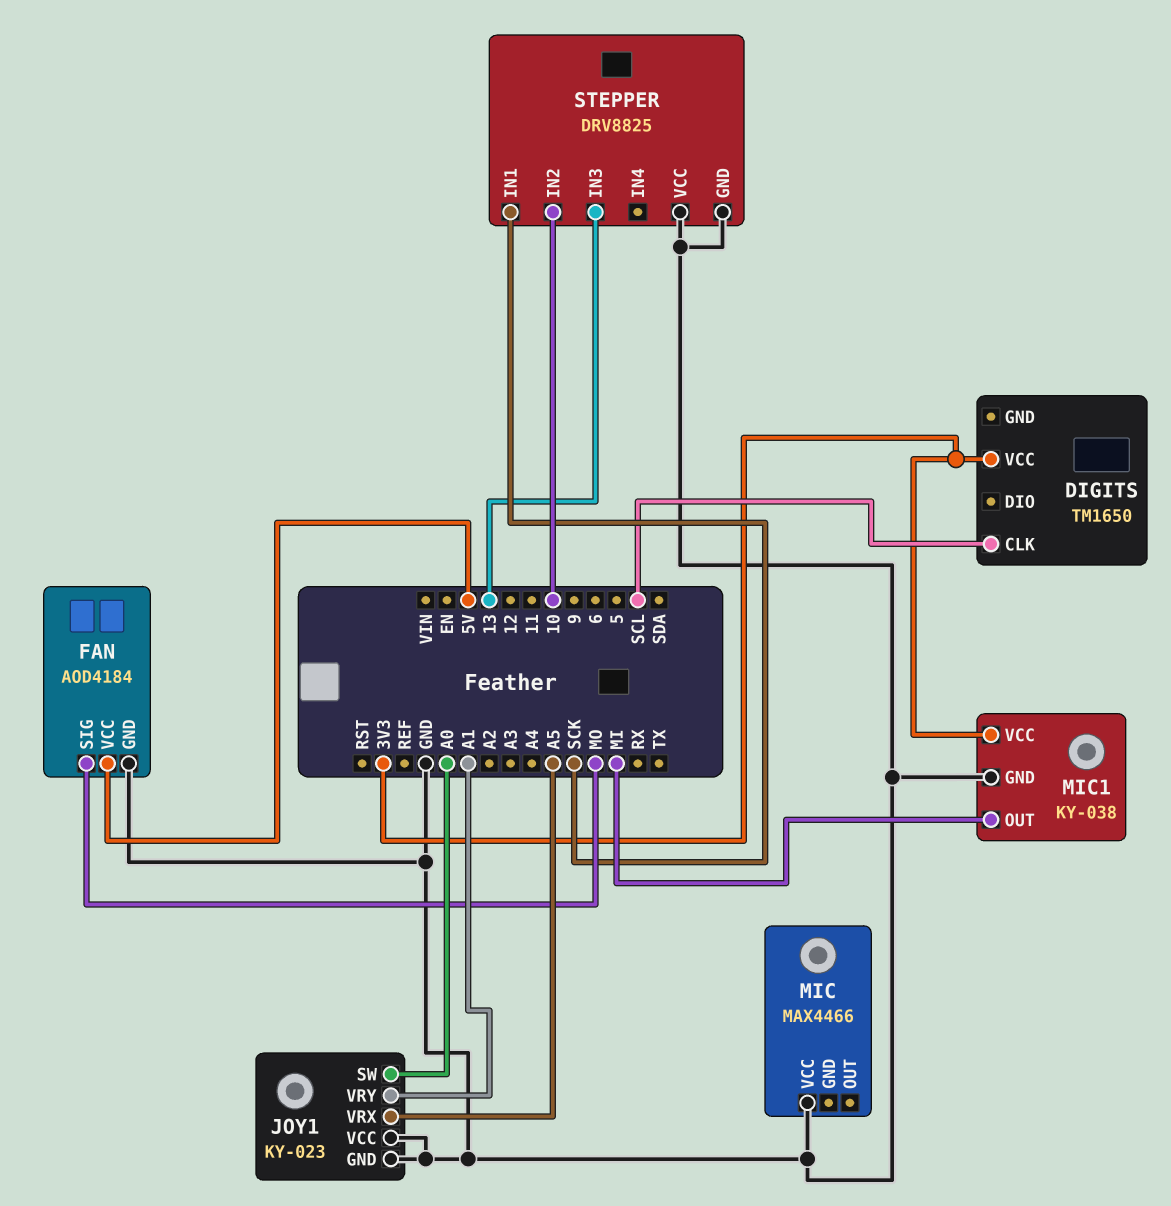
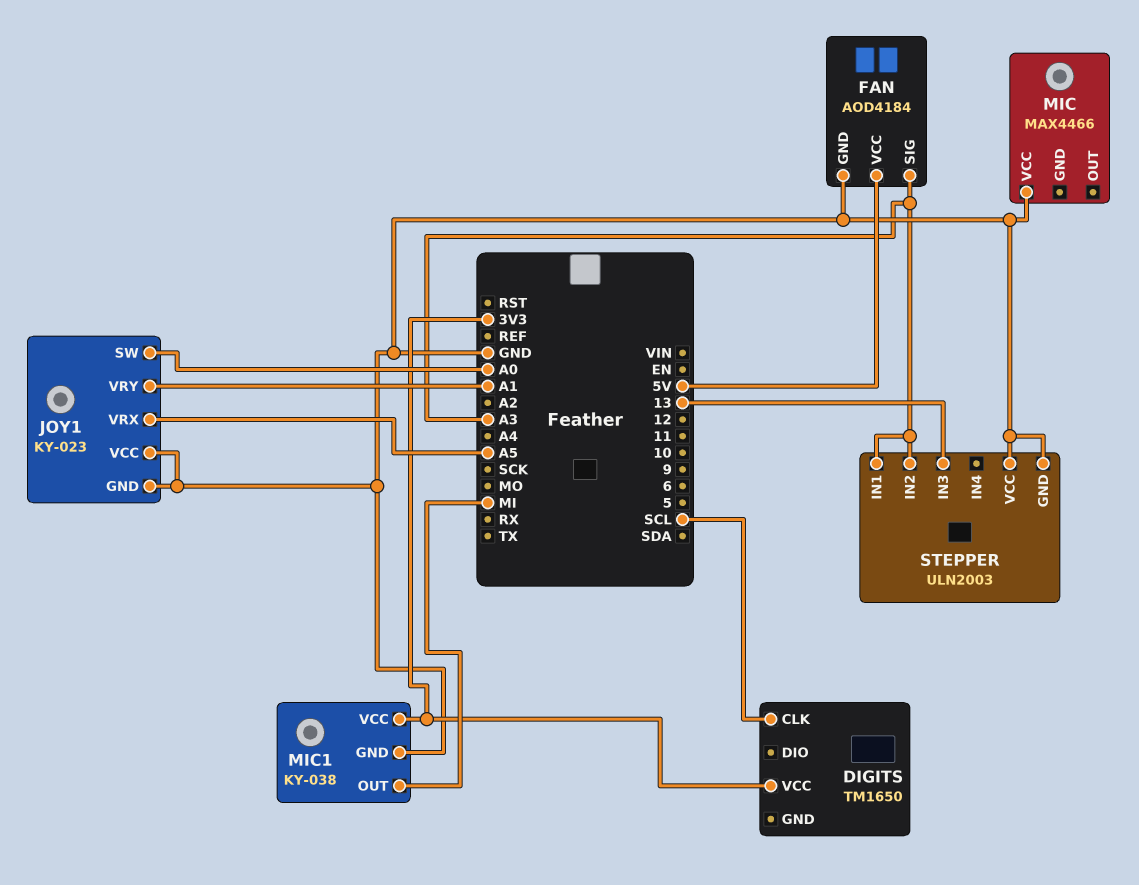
FAN pin SIG: MO -> A3
STEPPER: DRV8825 -> ULN2003
STEPPER pin IN1: SCK -> A3
STEPPER pin IN2: 10 -> A3

